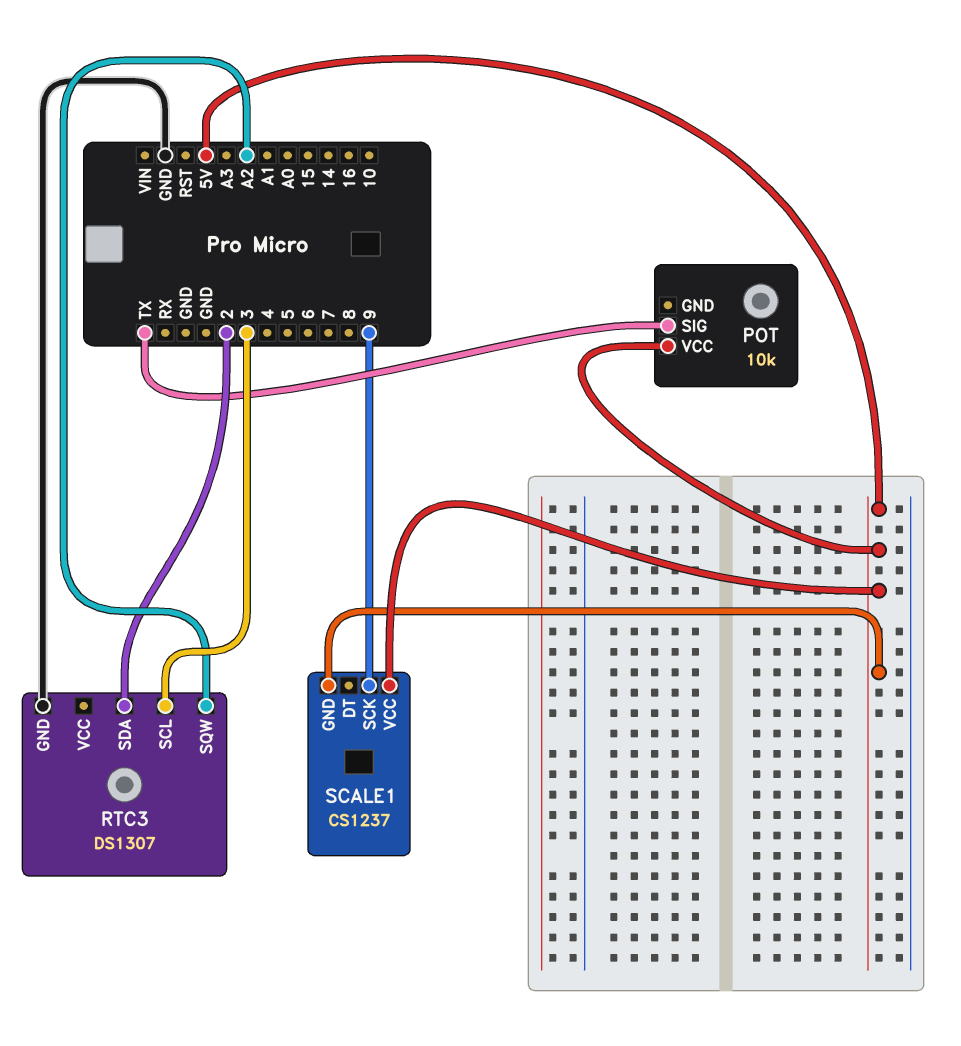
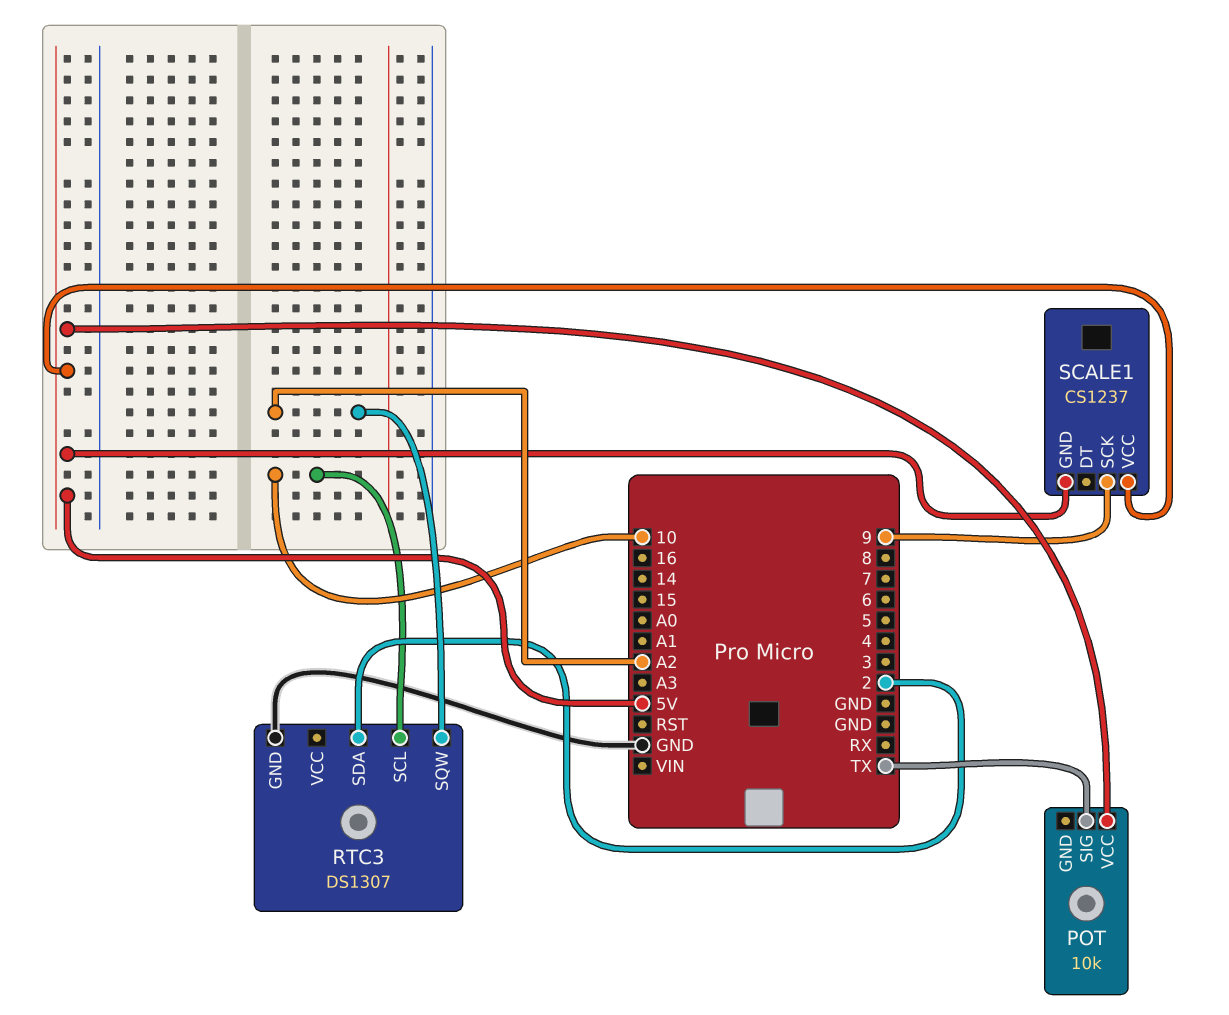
RTC3 pin SCL: 3 -> 10

